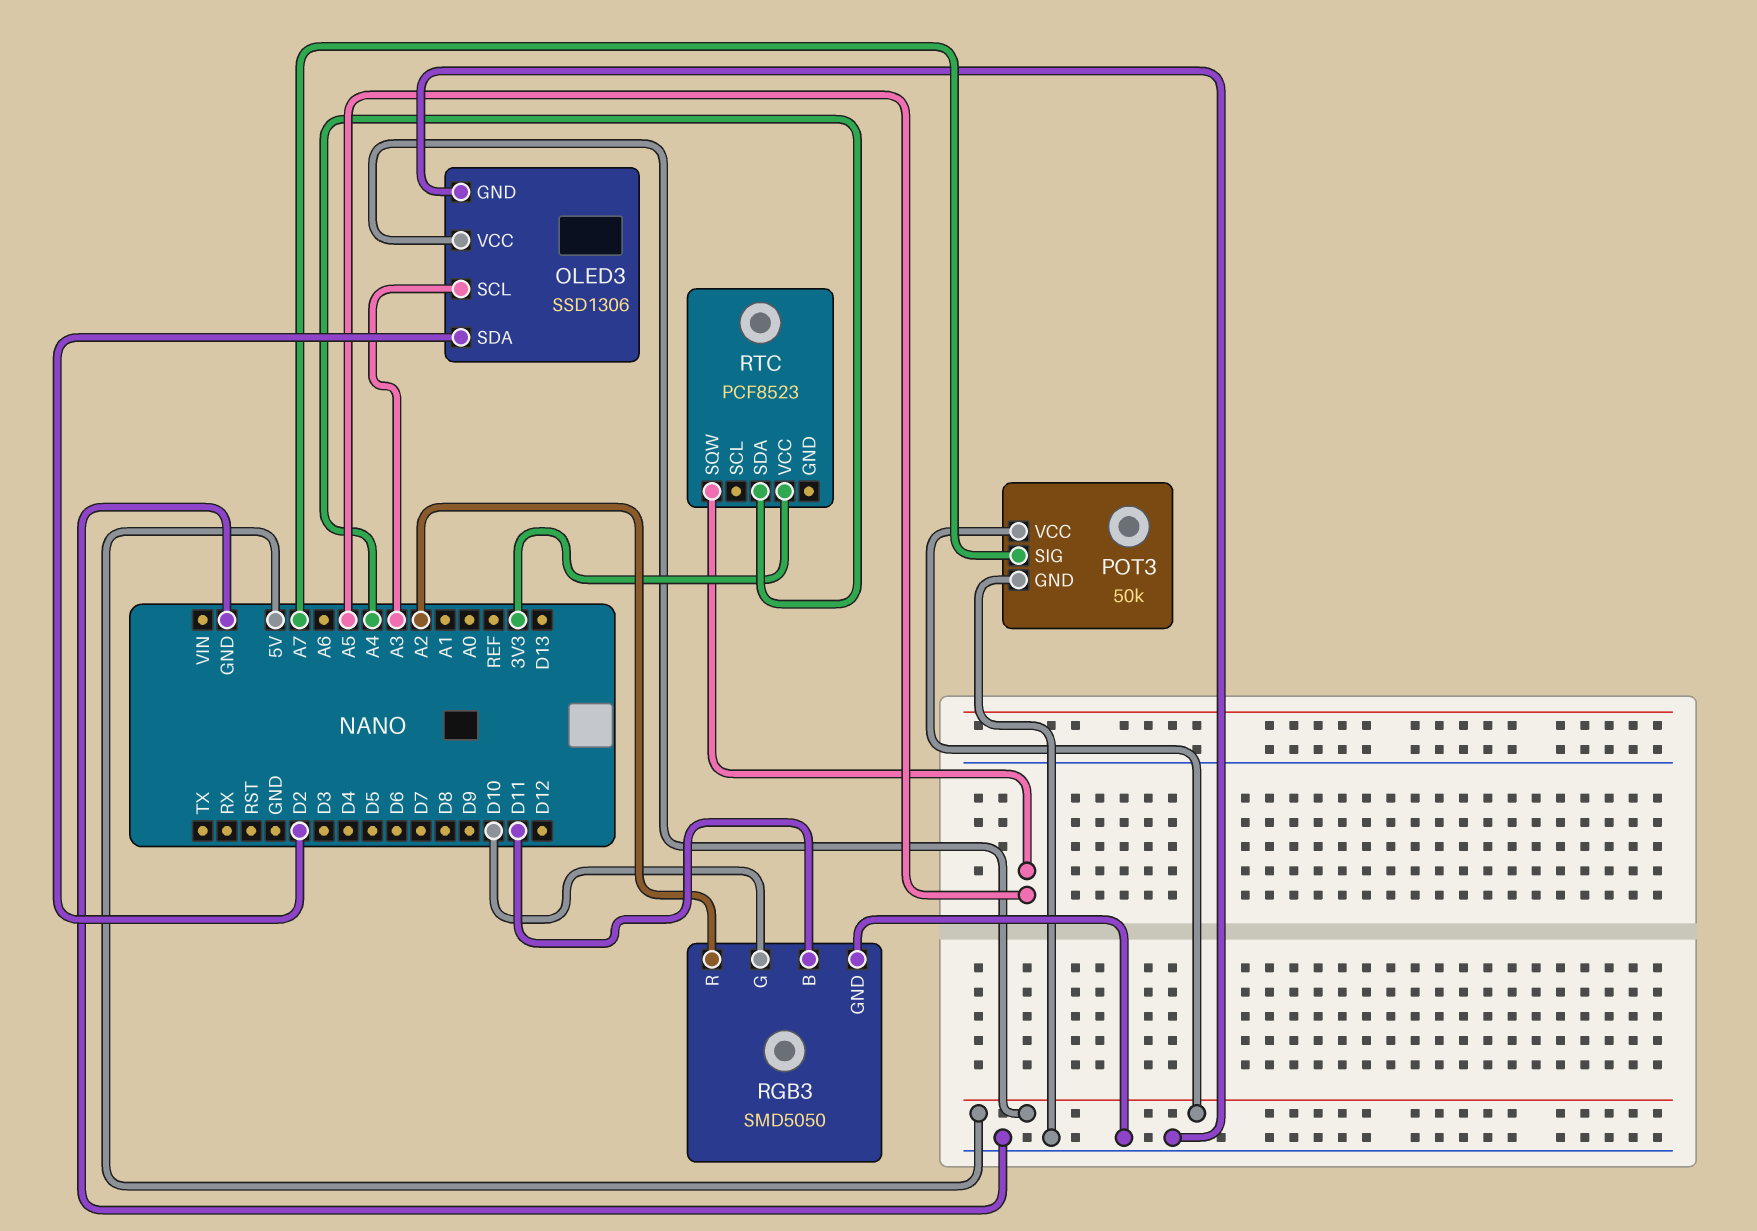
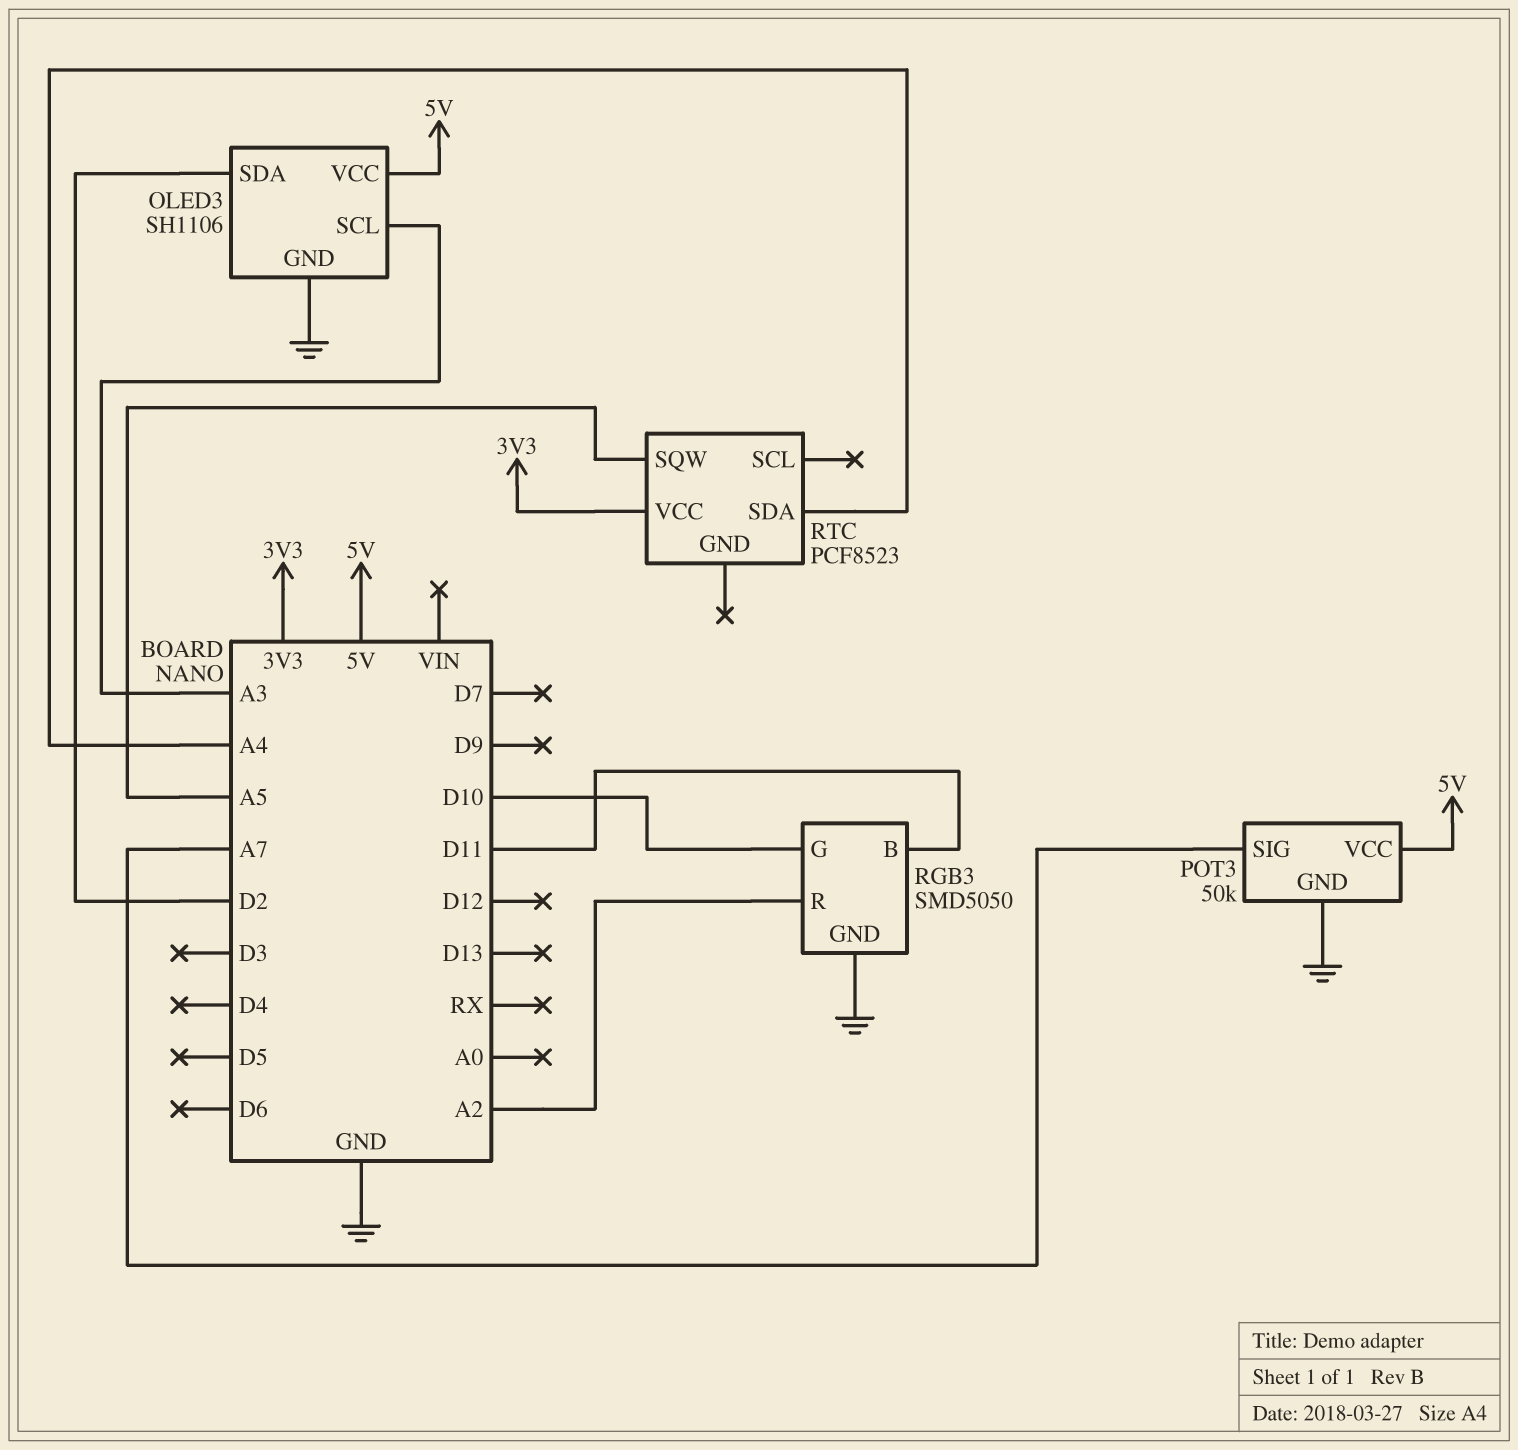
OLED3: SSD1306 -> SH1106

